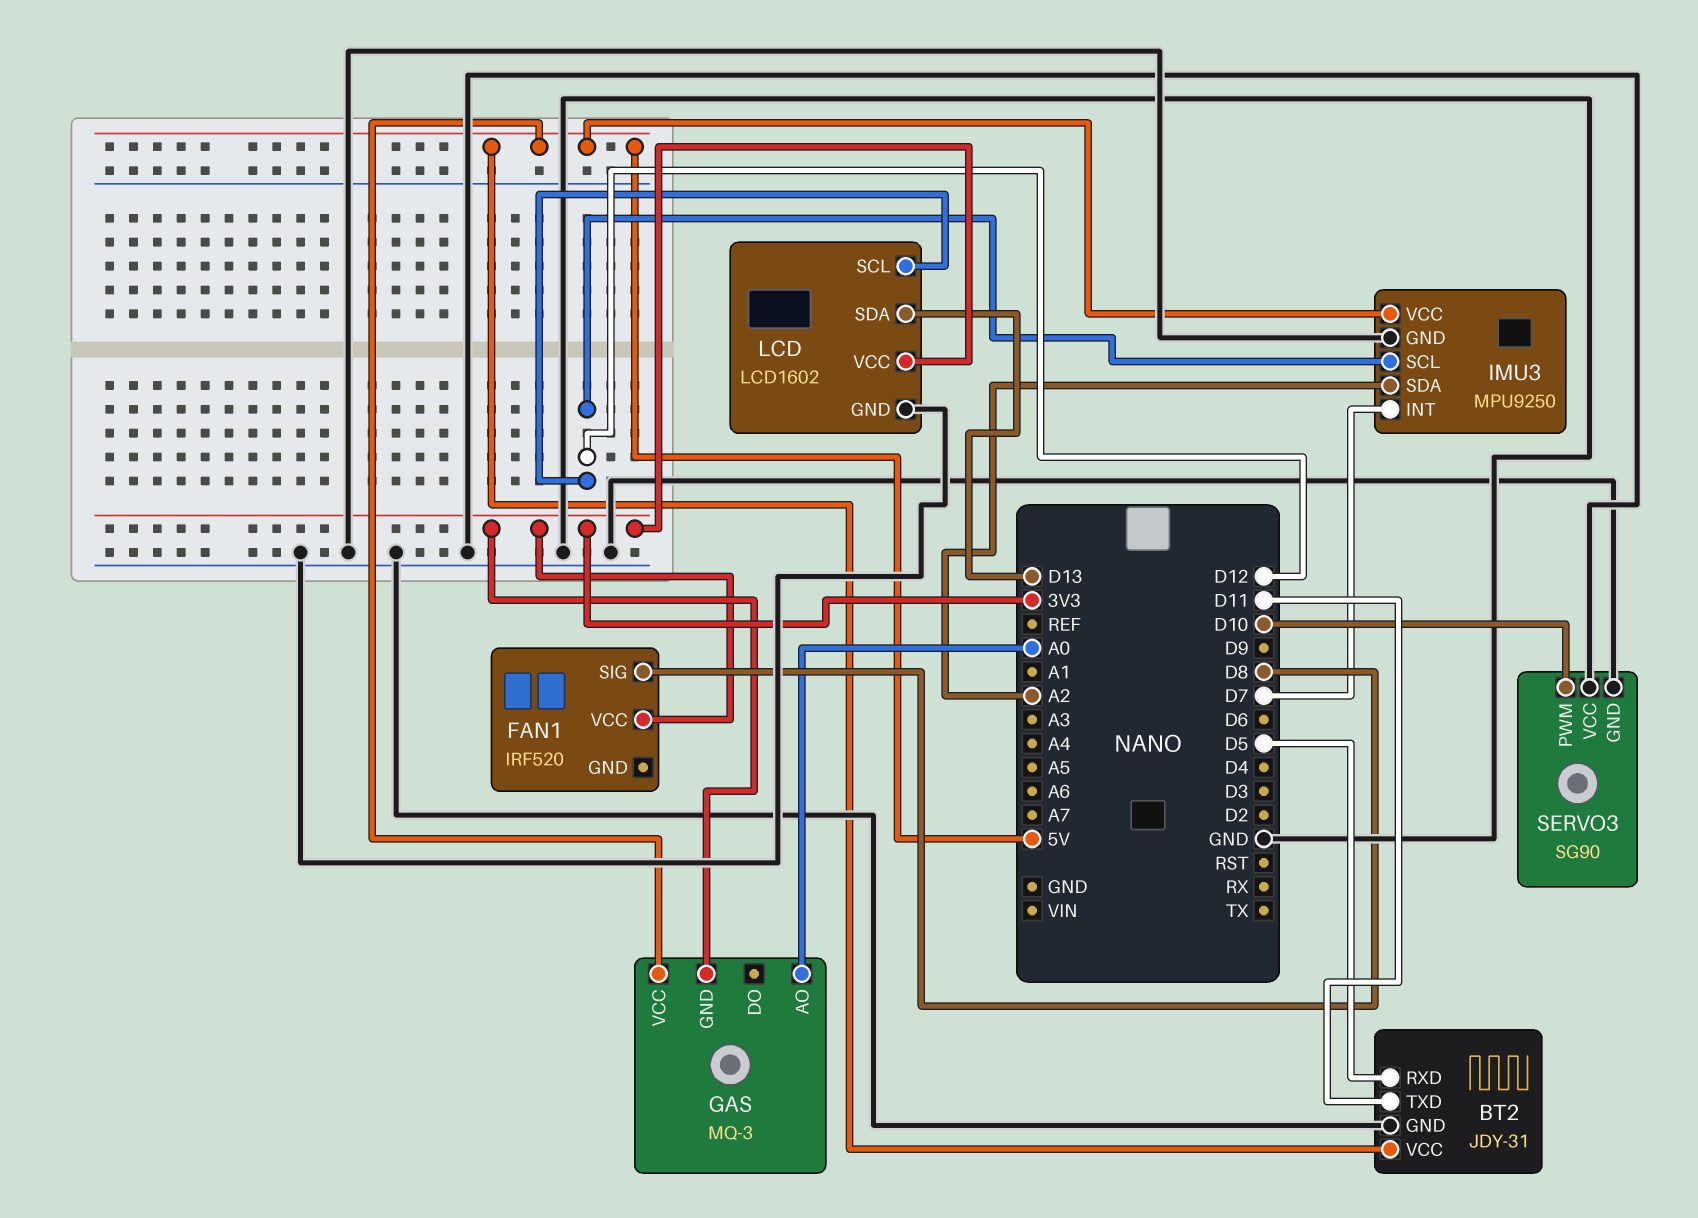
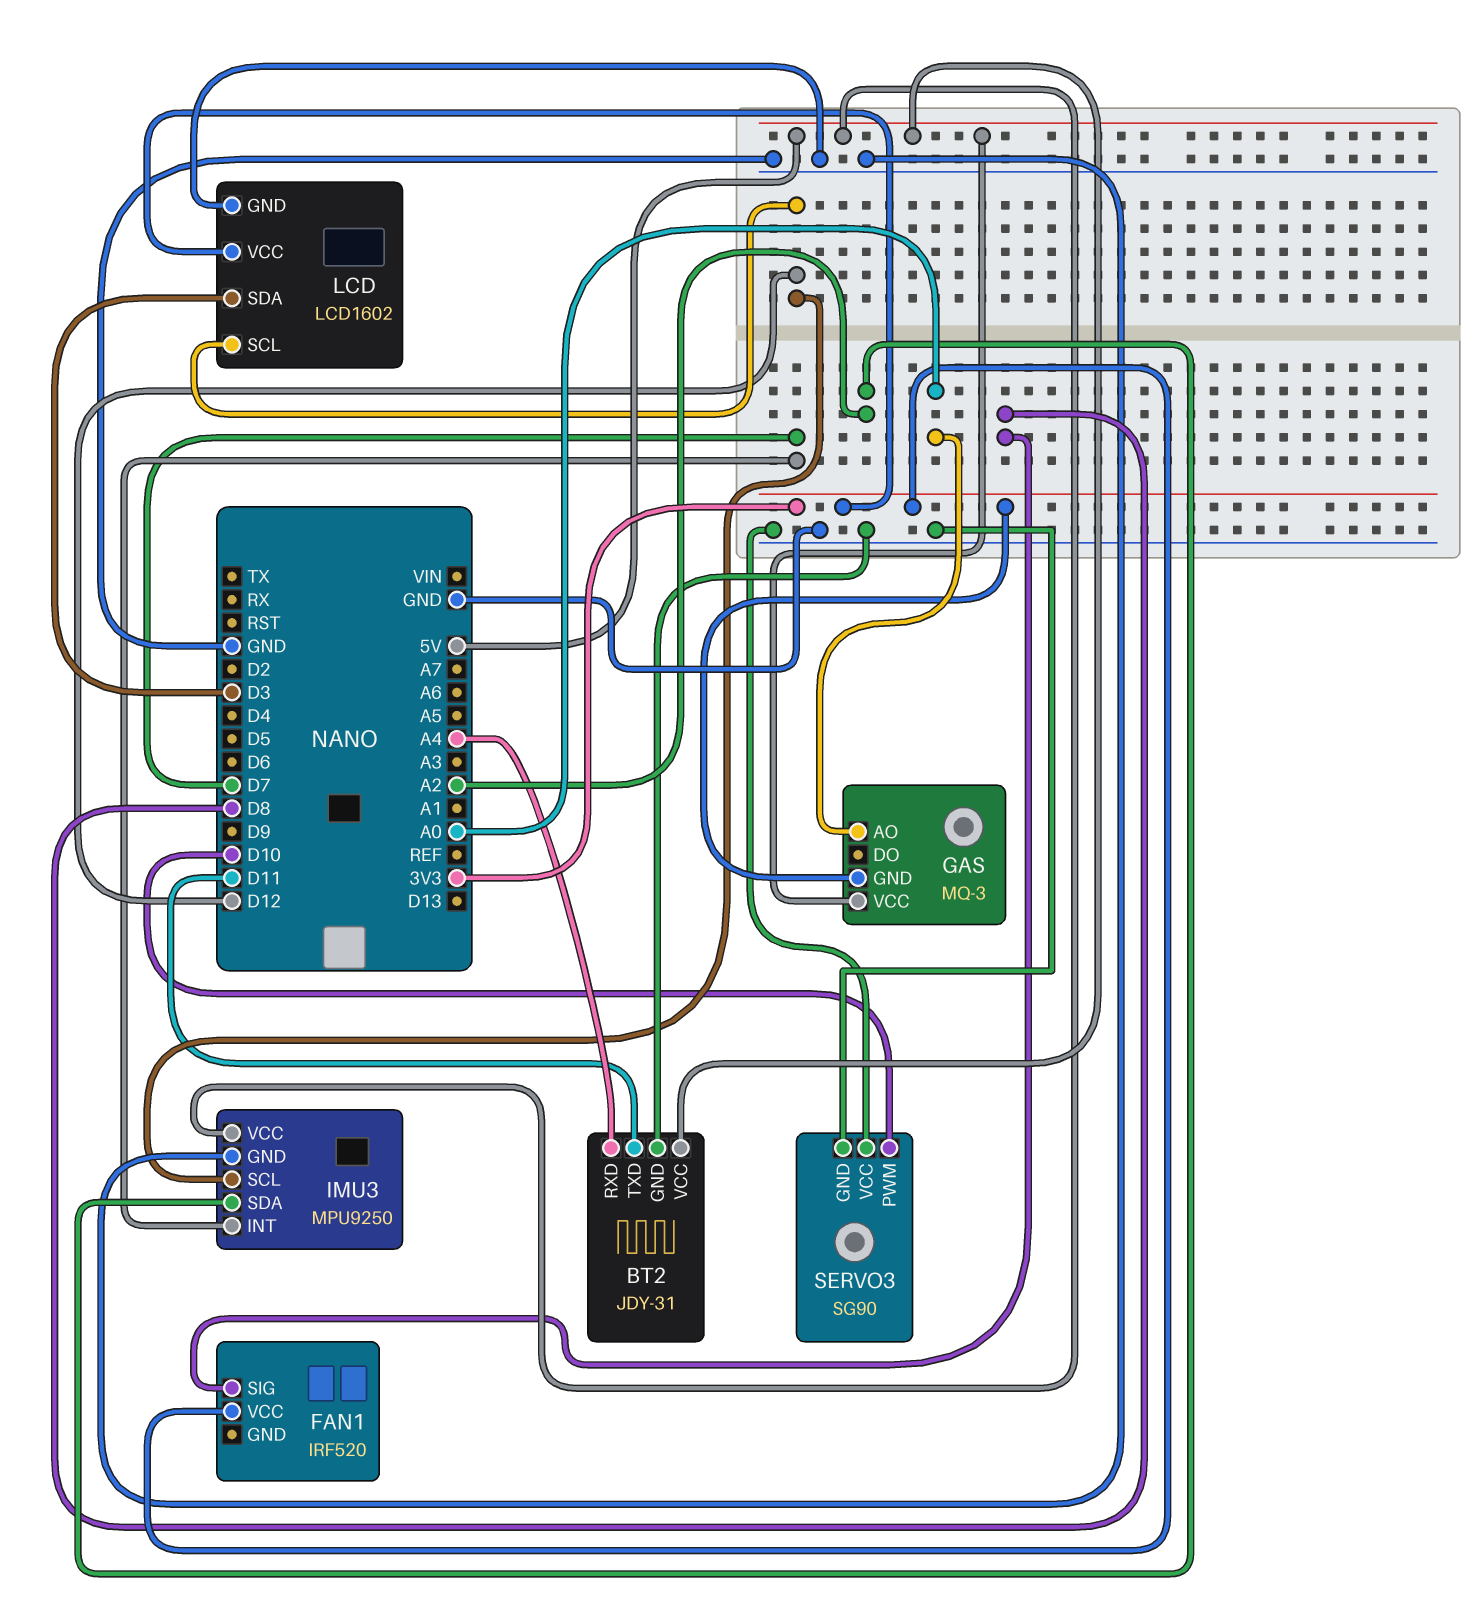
BT2 pin RXD: D5 -> A4
LCD pin SDA: D13 -> D3

